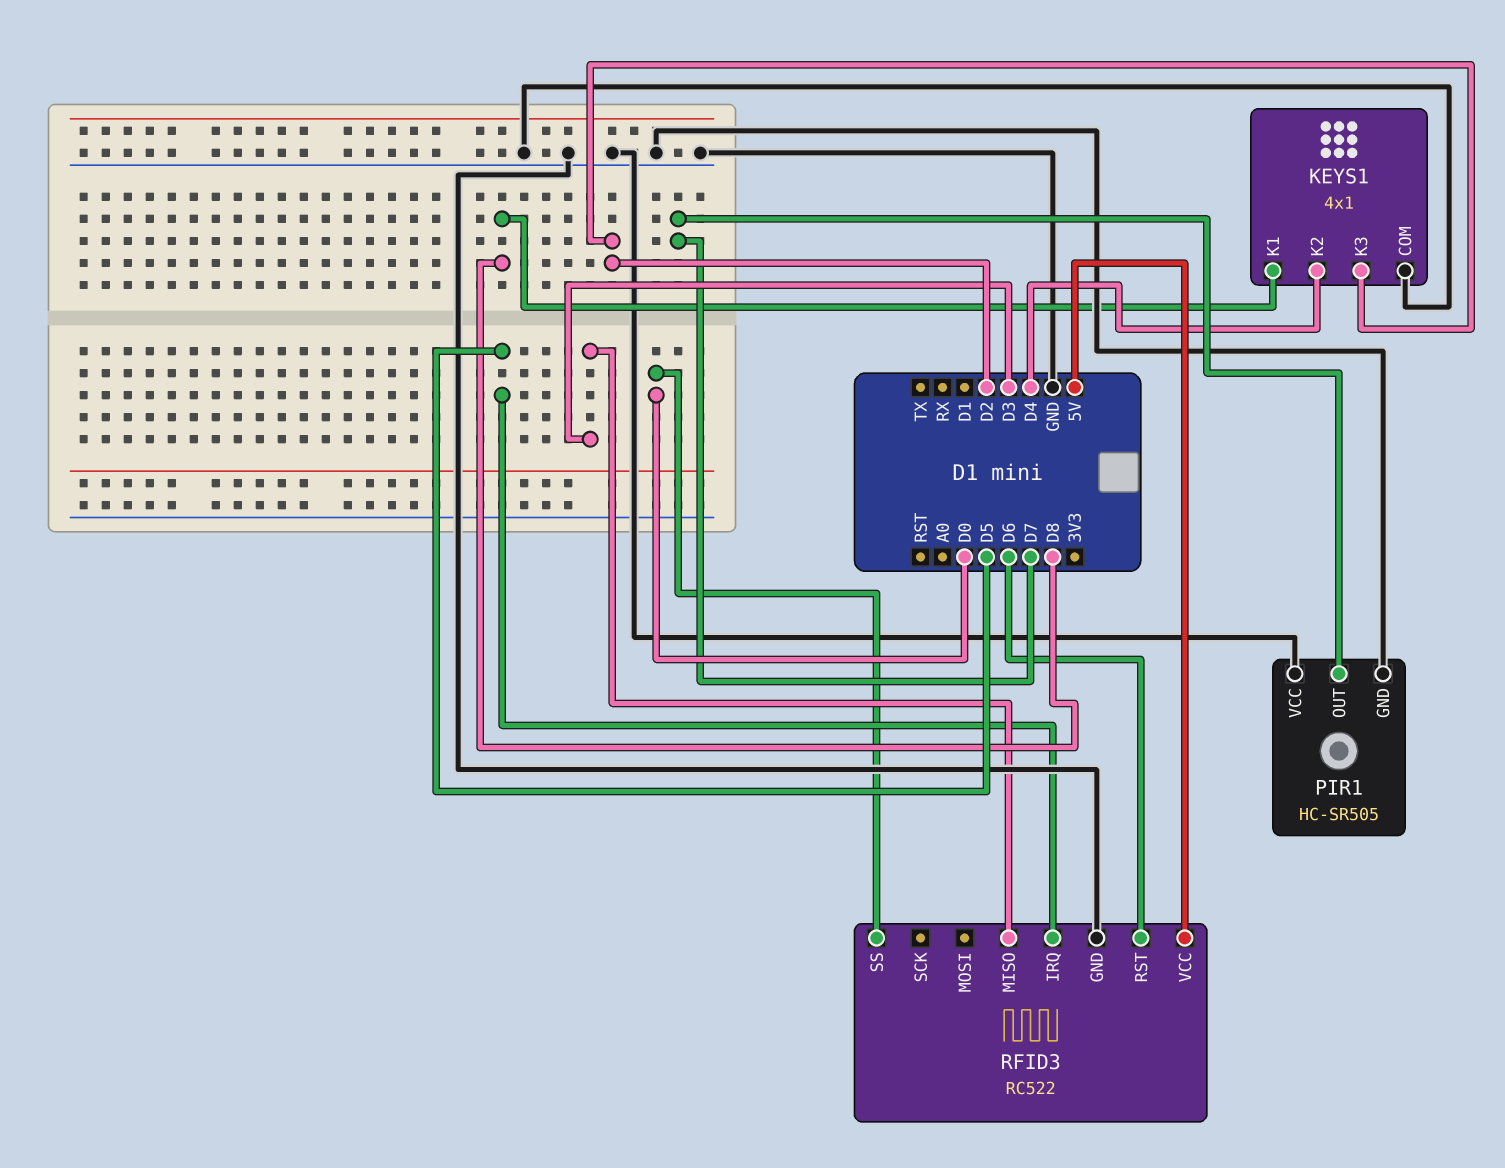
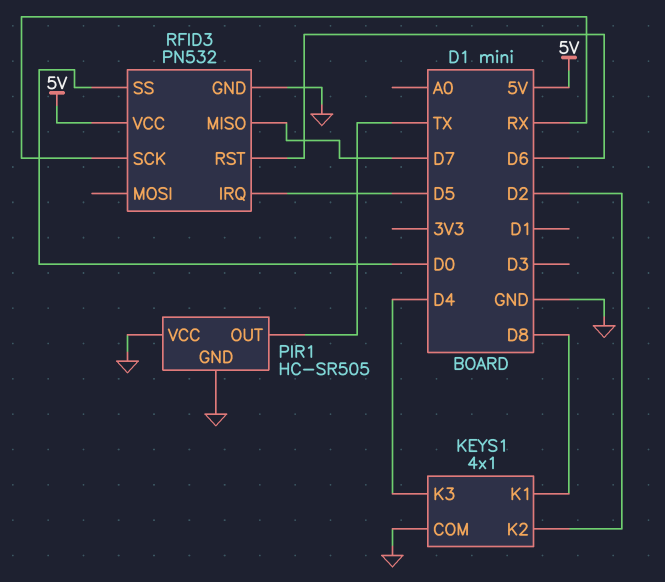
KEYS1 pin K2: D4 -> D2
KEYS1 pin K3: D2 -> D4
PIR1 pin OUT: D7 -> TX
RFID3: RC522 -> PN532
RFID3 pin MISO: D3 -> D7
RFID3 pin SCK: none -> RX

